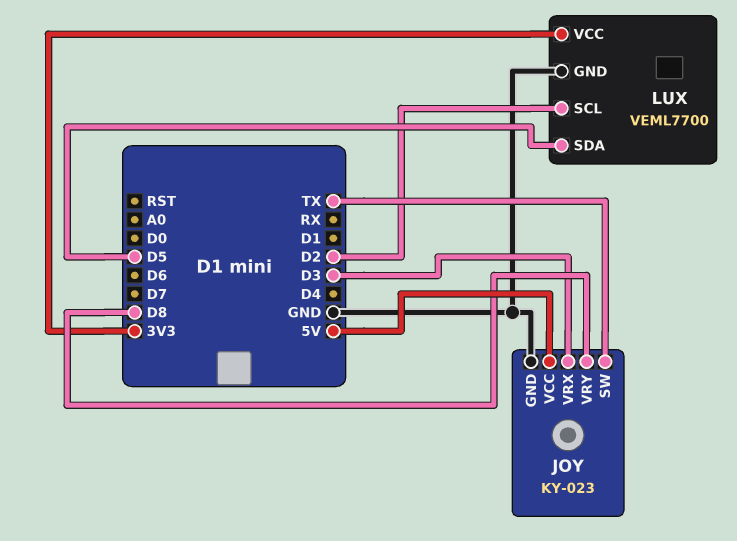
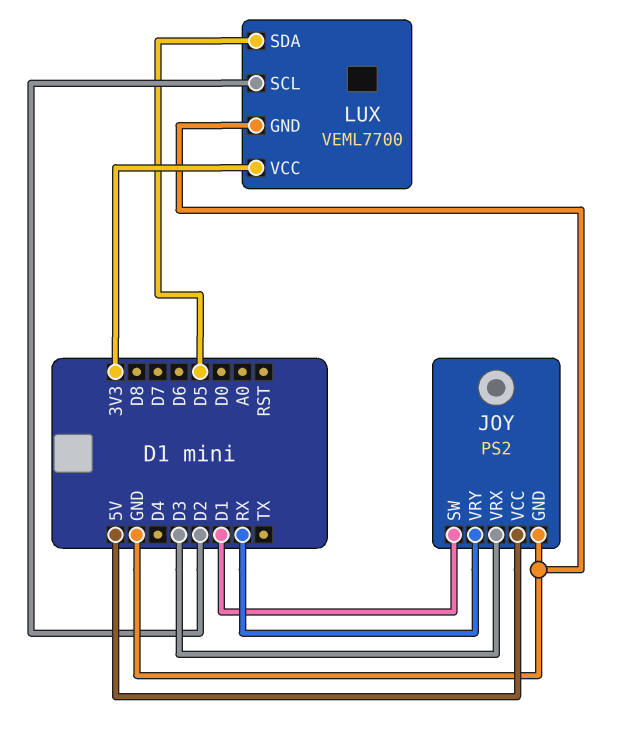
JOY: KY-023 -> PS2
JOY pin SW: TX -> D1
JOY pin VRY: D8 -> RX

